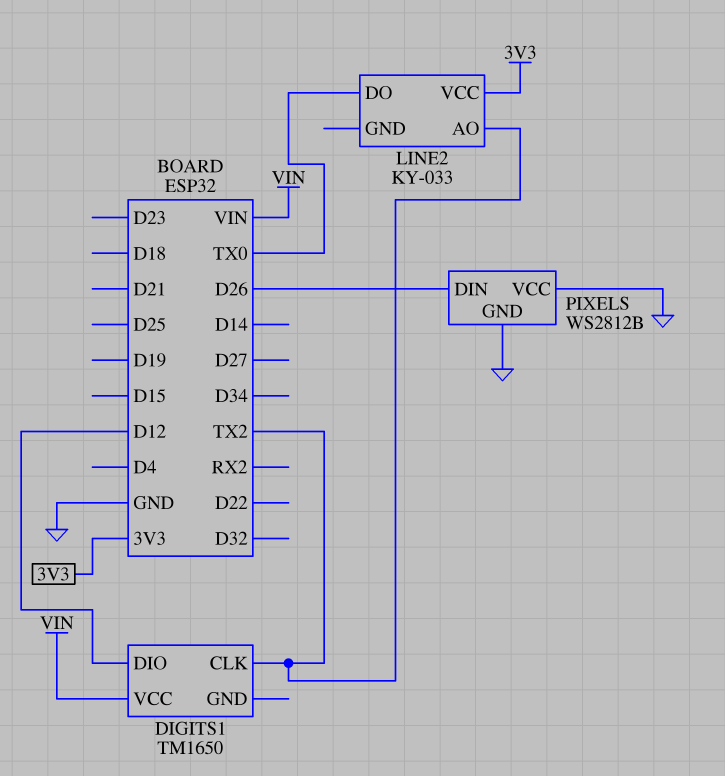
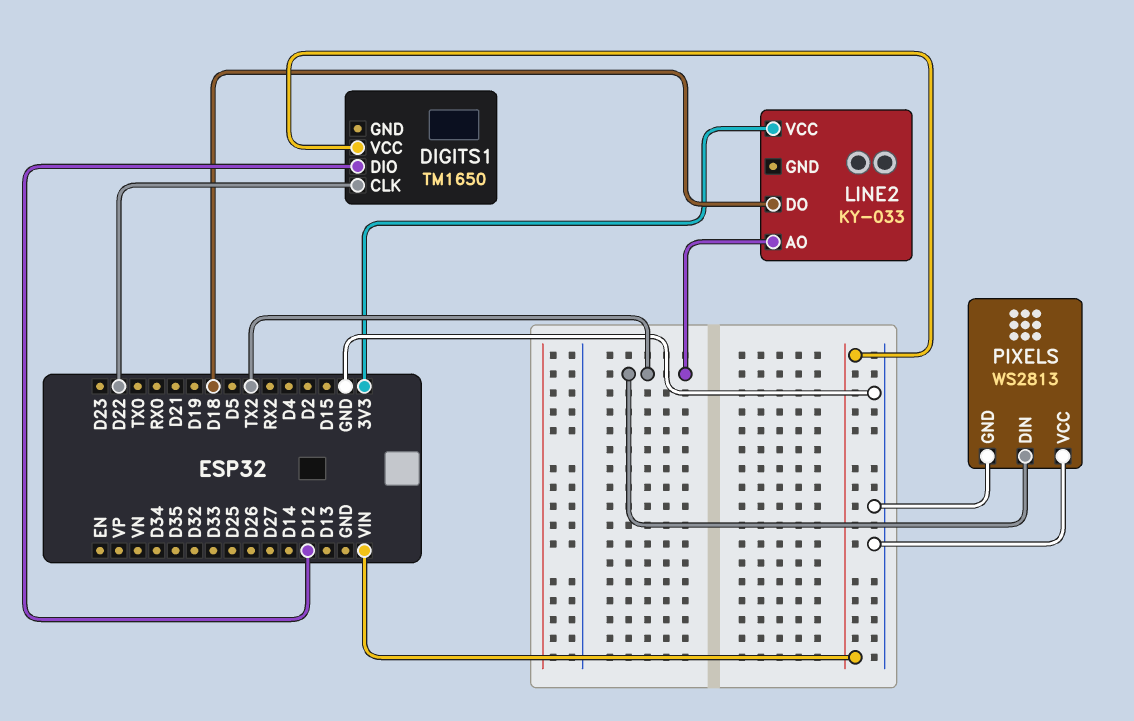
DIGITS1 pin CLK: TX2 -> D22
LINE2 pin DO: TX0 -> D18
PIXELS: WS2812B -> WS2813
PIXELS pin DIN: D26 -> TX2

